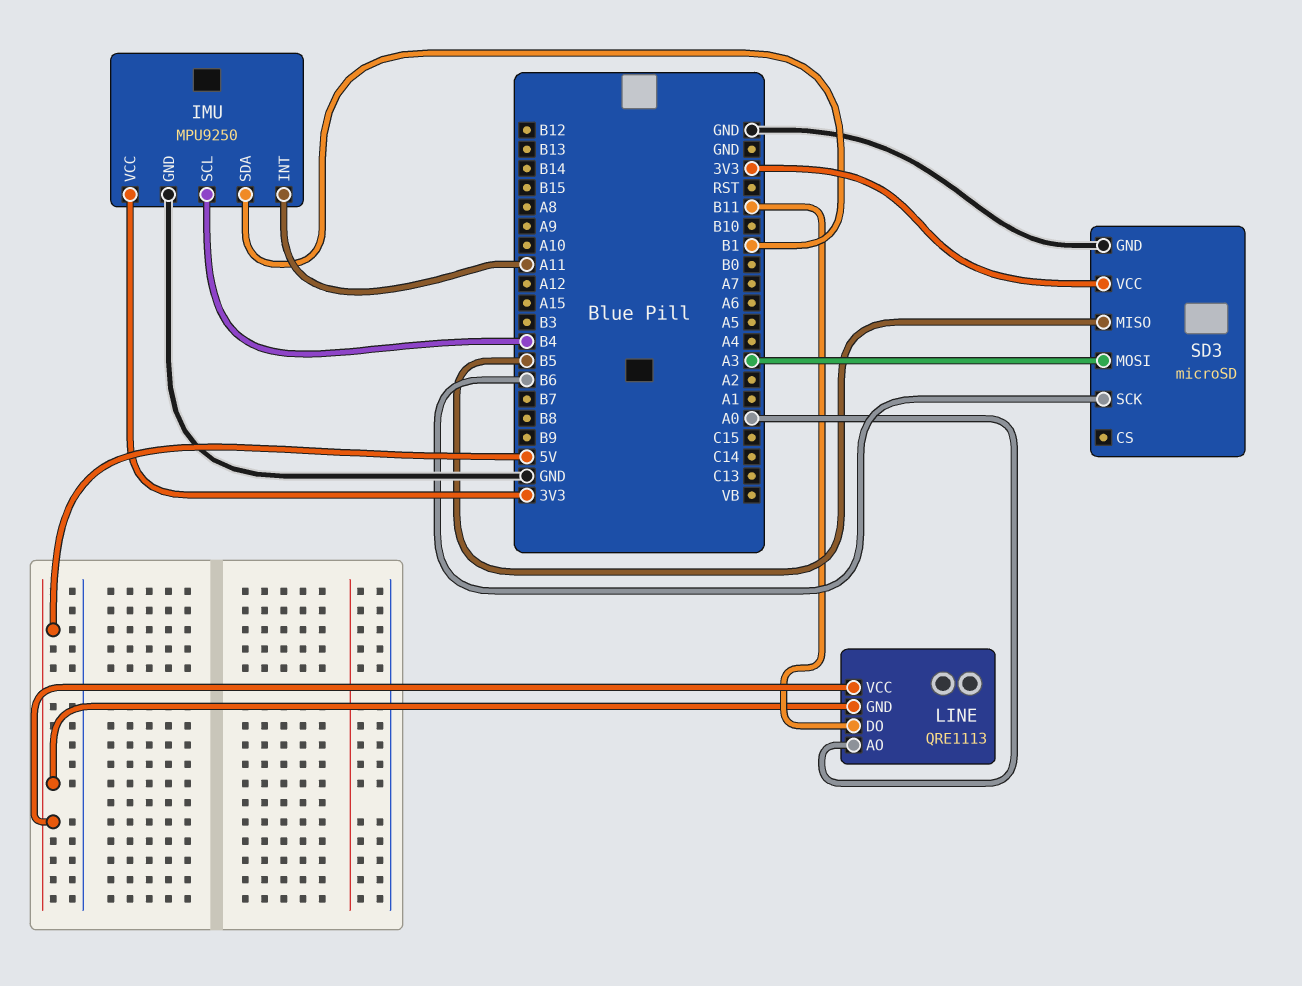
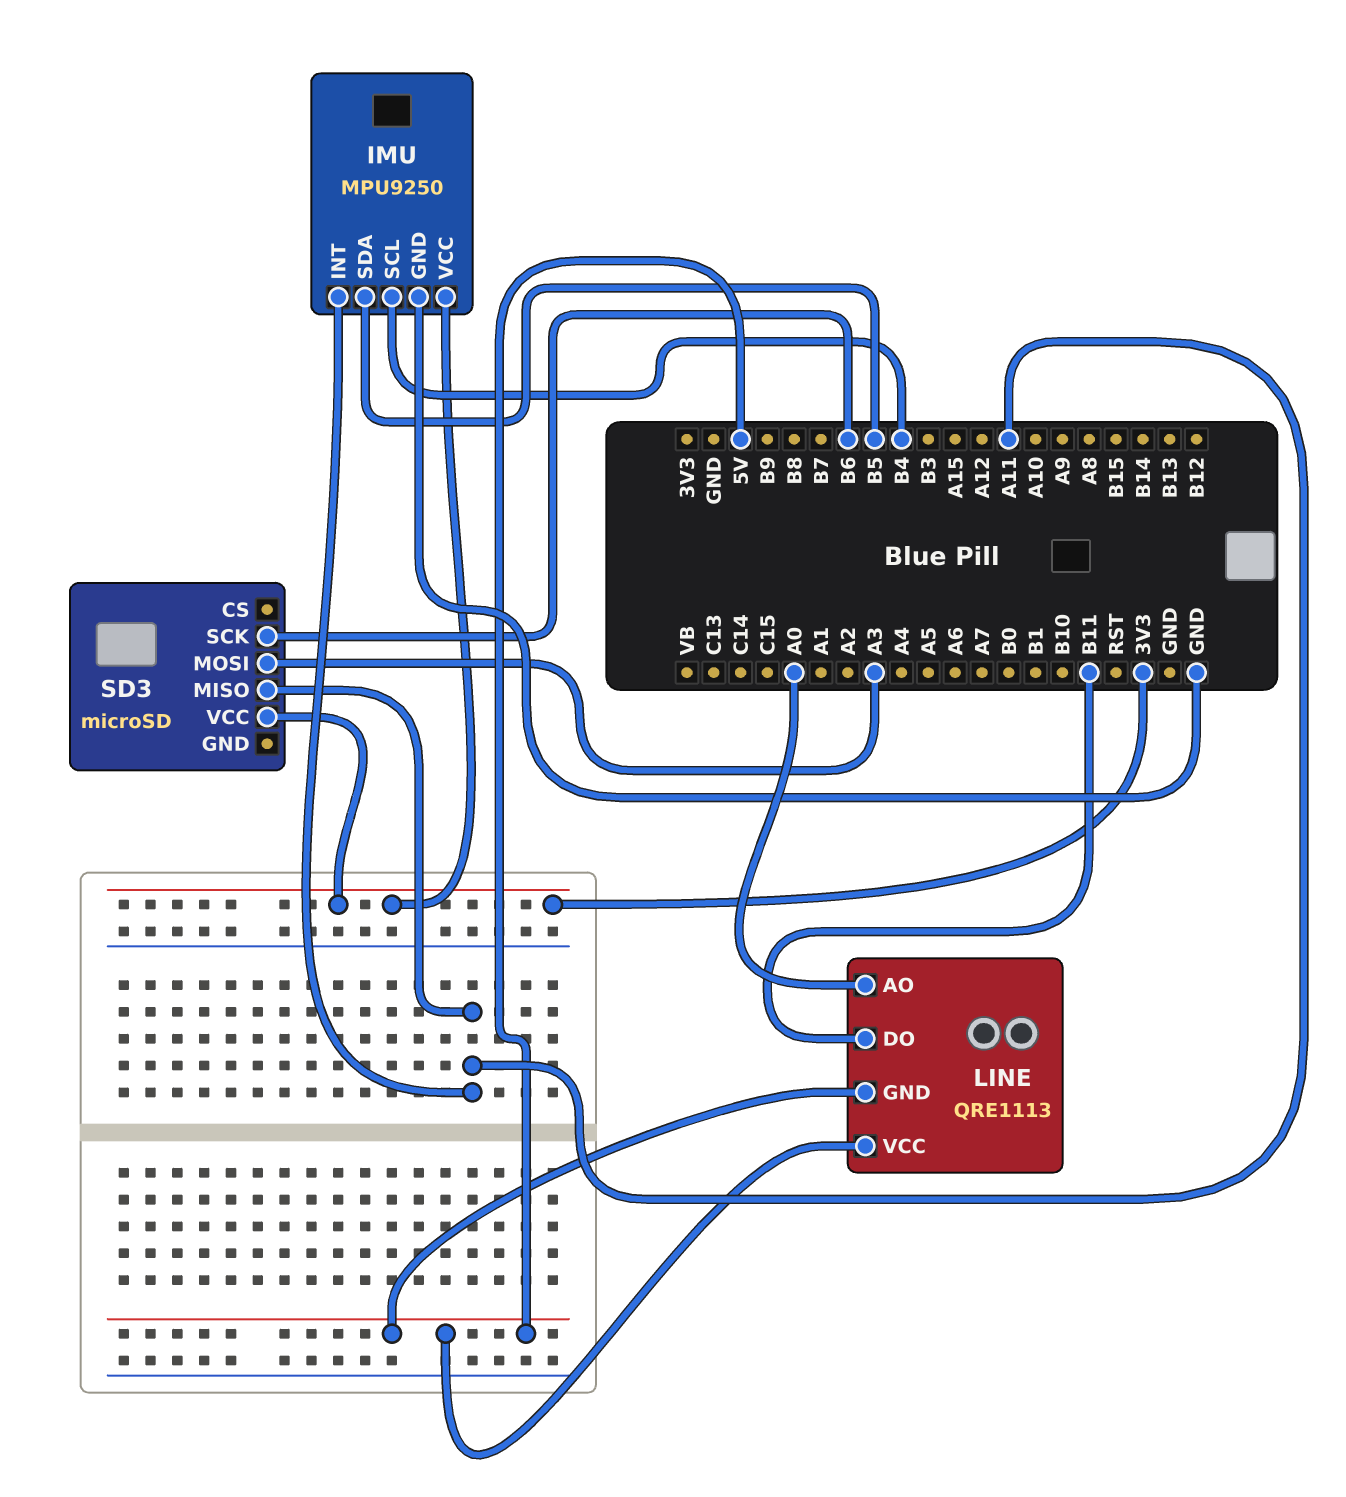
IMU pin SDA: B1 -> B5
SD3 pin GND: GND -> none
SD3 pin MISO: B5 -> A11

